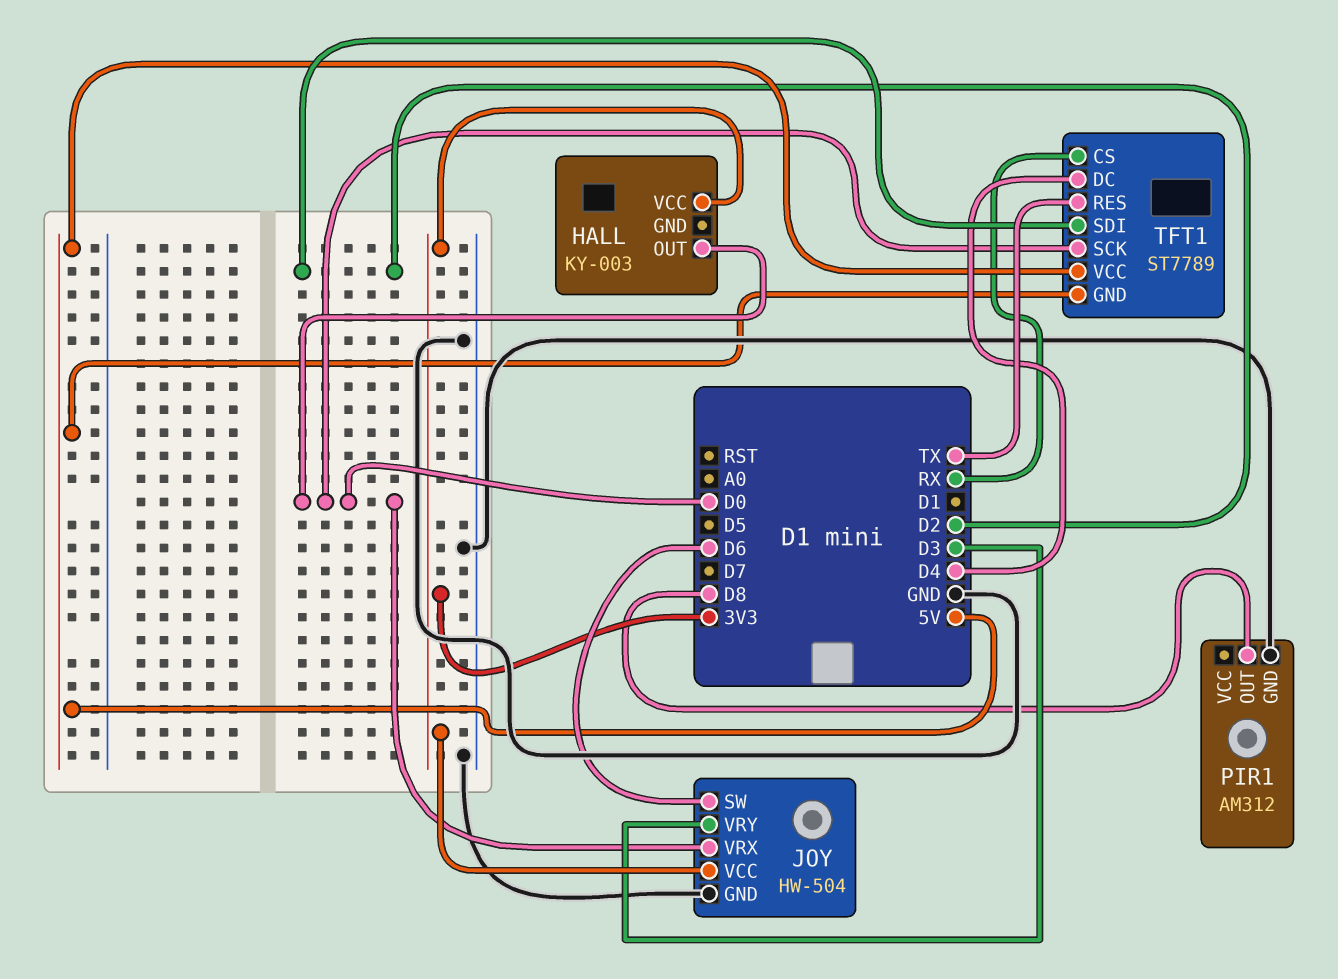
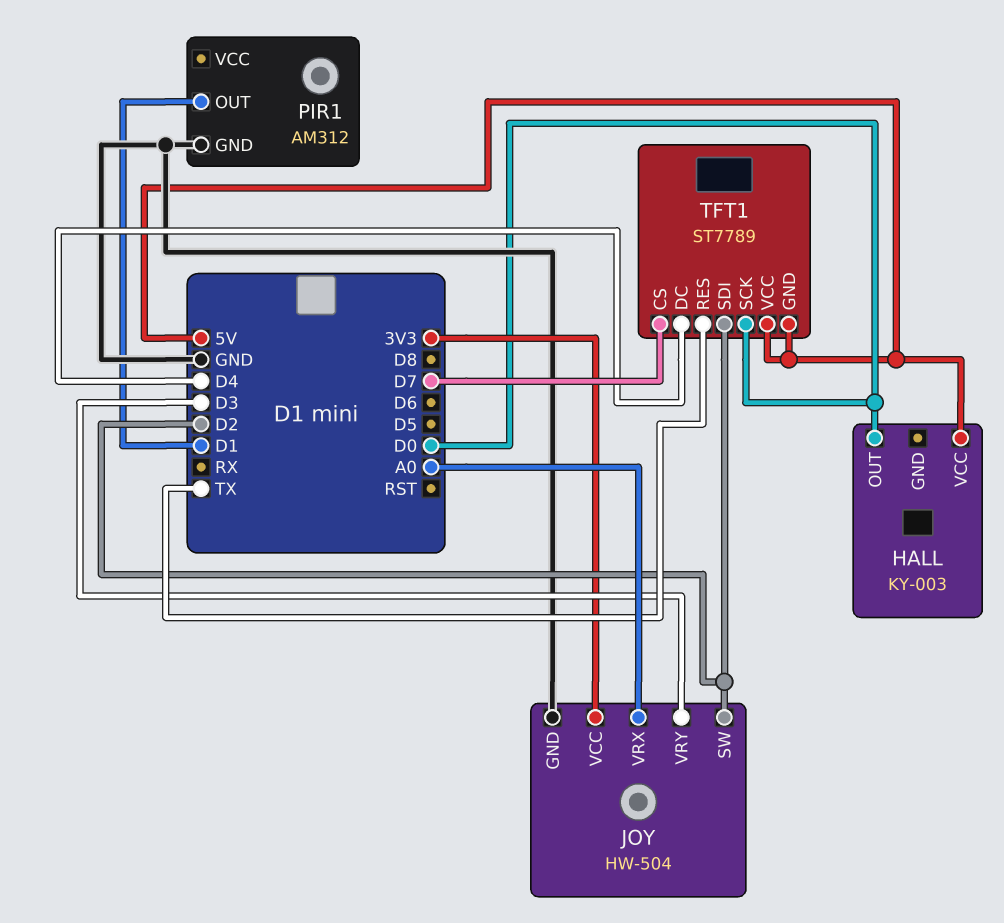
HALL pin VCC: 3V3 -> 5V
JOY pin SW: D6 -> D2
JOY pin VRX: D0 -> A0
PIR1 pin OUT: D8 -> D1
TFT1 pin CS: RX -> D7

